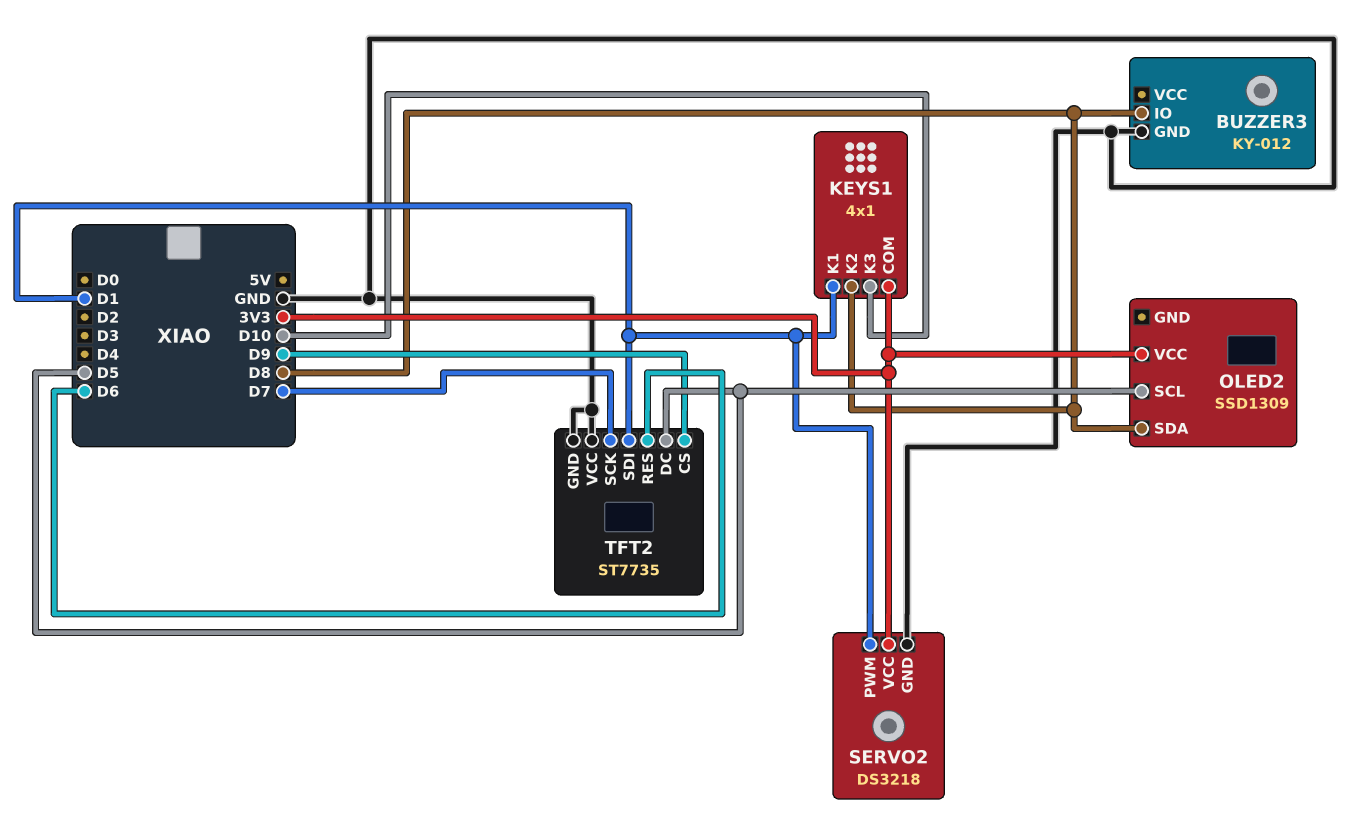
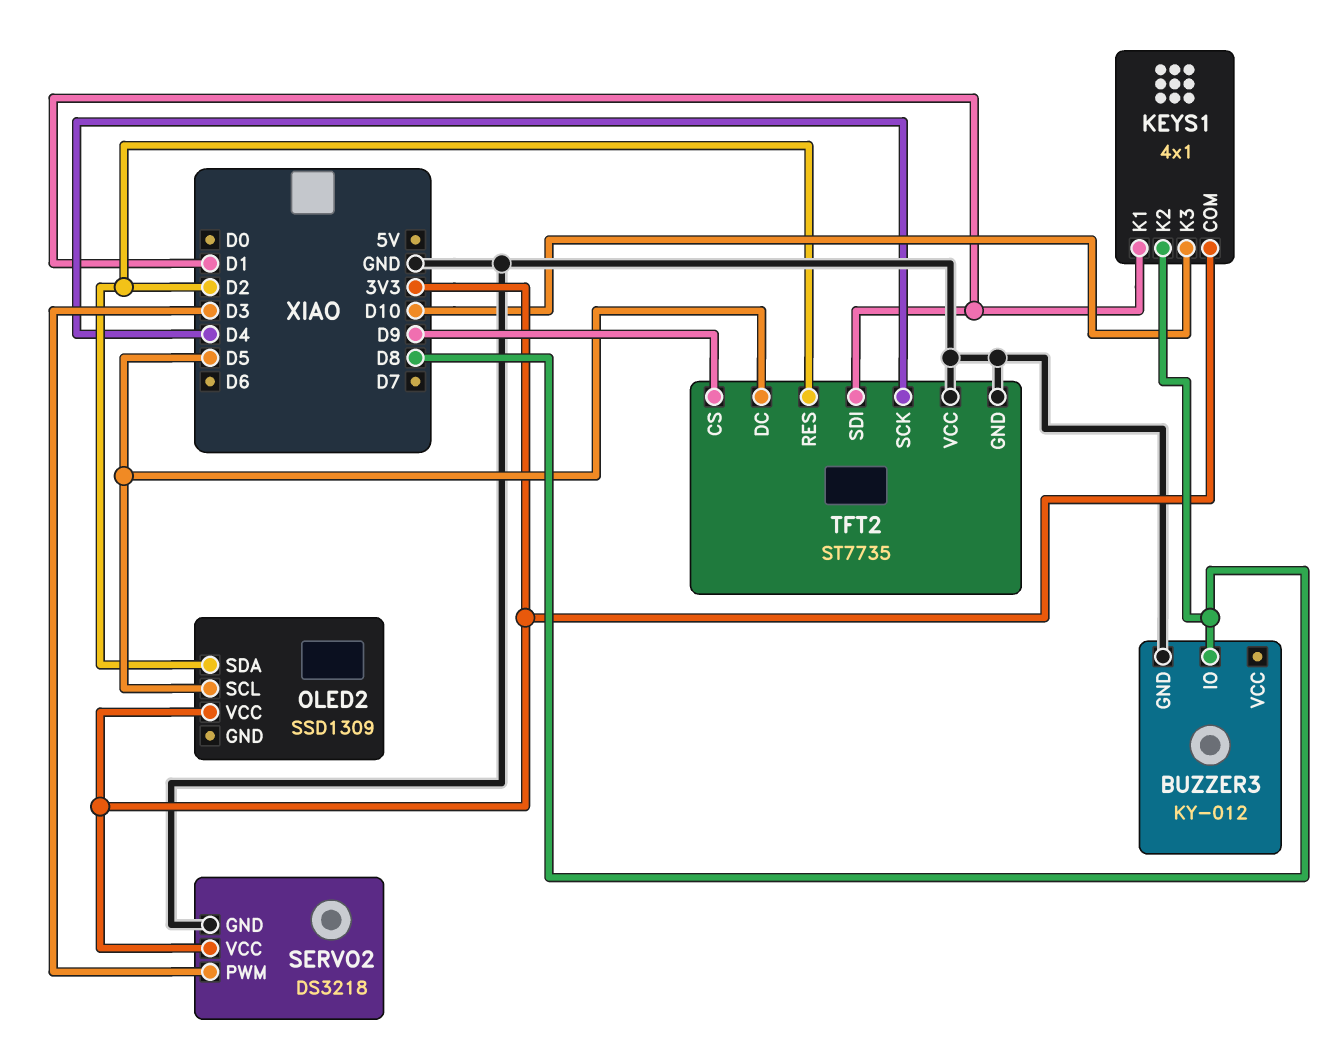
OLED2 pin SDA: D8 -> D2
SERVO2 pin PWM: D1 -> D3
TFT2 pin RES: D6 -> D2
TFT2 pin SCK: D7 -> D4

